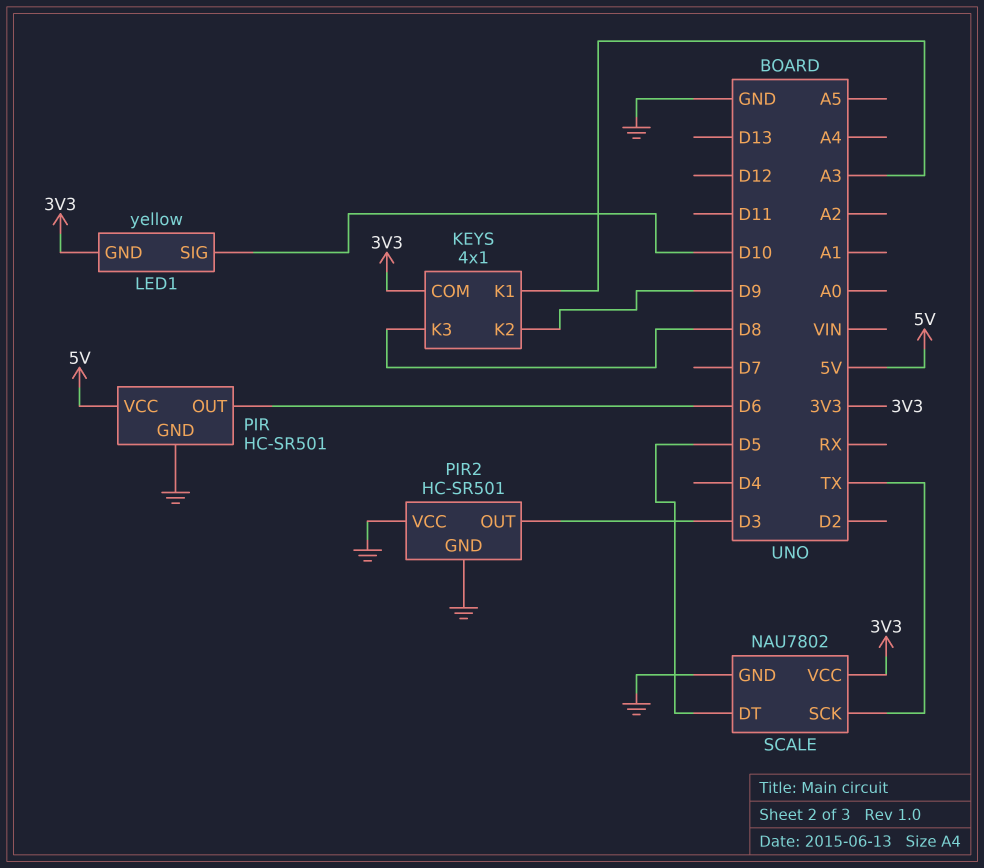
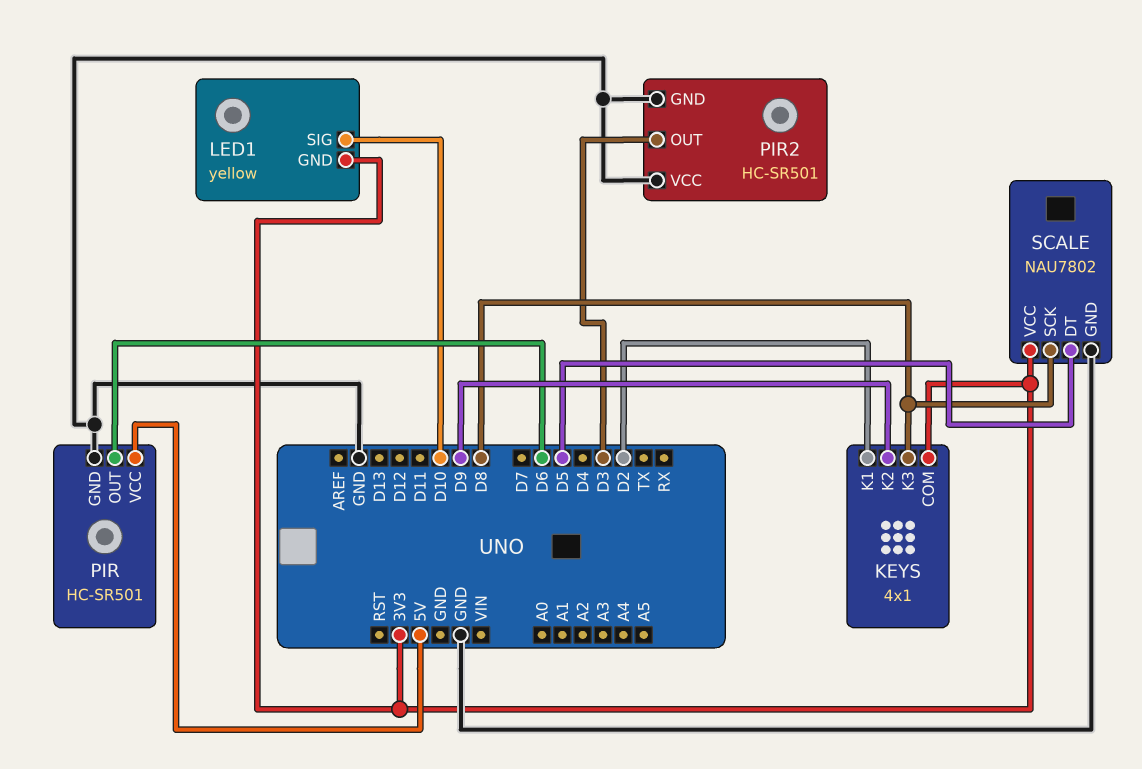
KEYS pin K1: A3 -> D2
SCALE pin SCK: TX -> D8

